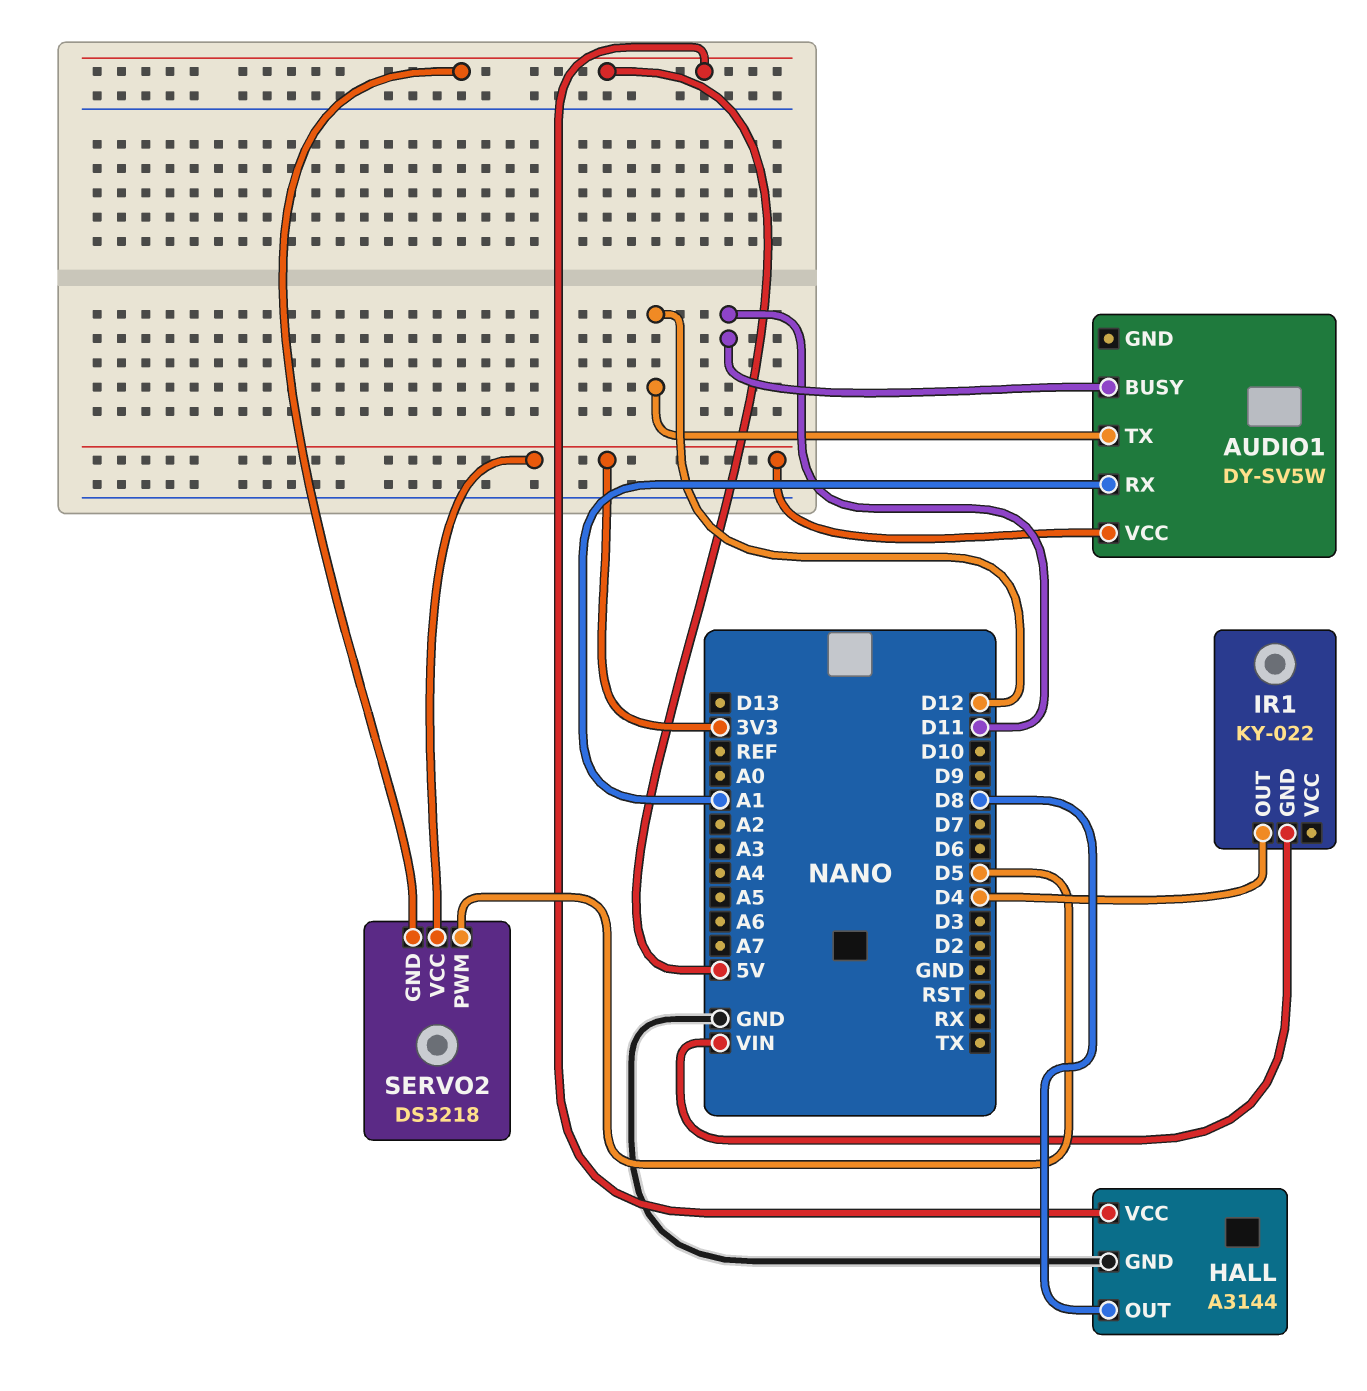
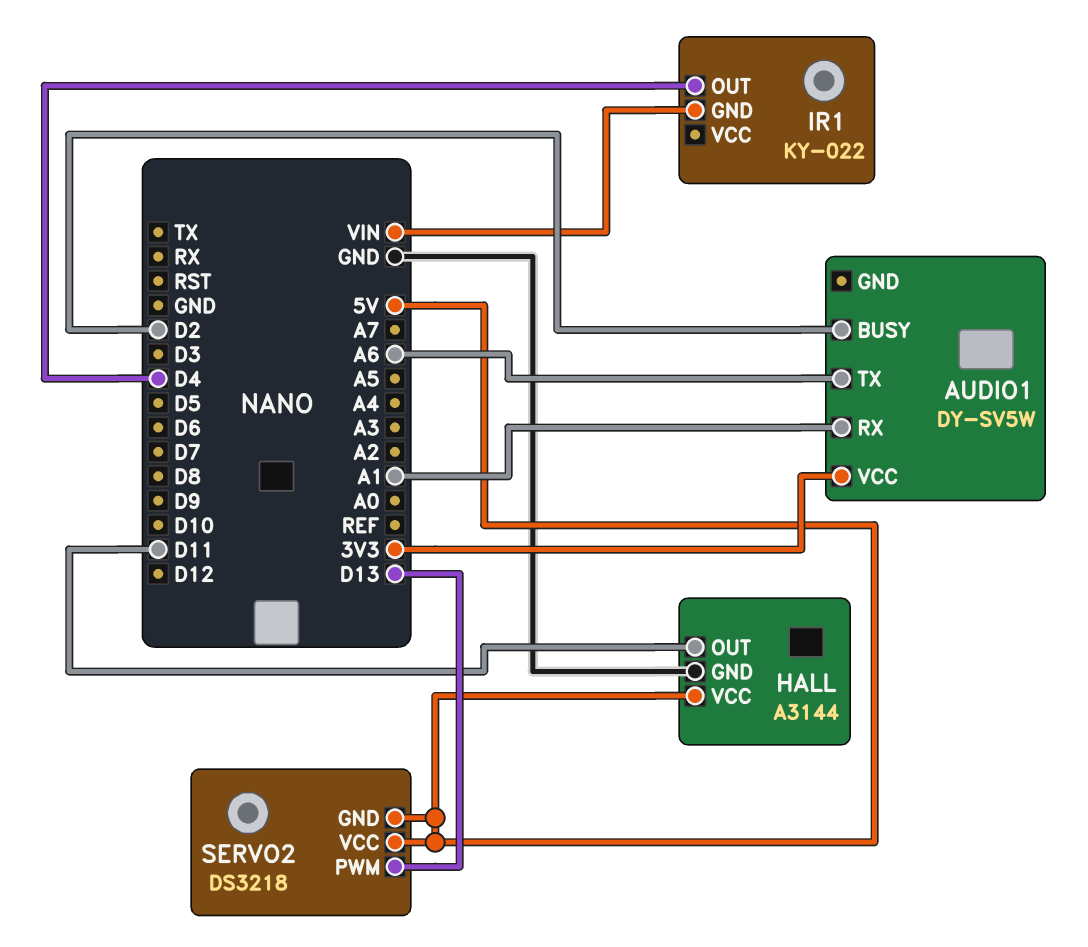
AUDIO1 pin BUSY: D11 -> D2
AUDIO1 pin TX: D12 -> A6
HALL pin OUT: D8 -> D11
SERVO2 pin PWM: D5 -> D13
SERVO2 pin VCC: 3V3 -> 5V

